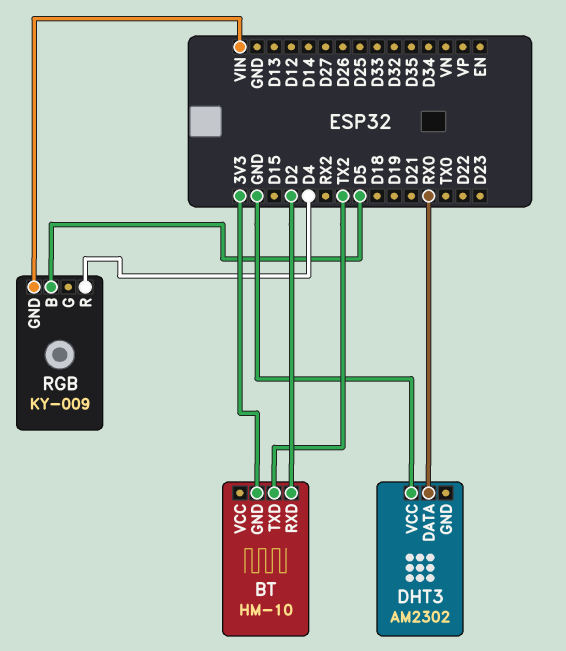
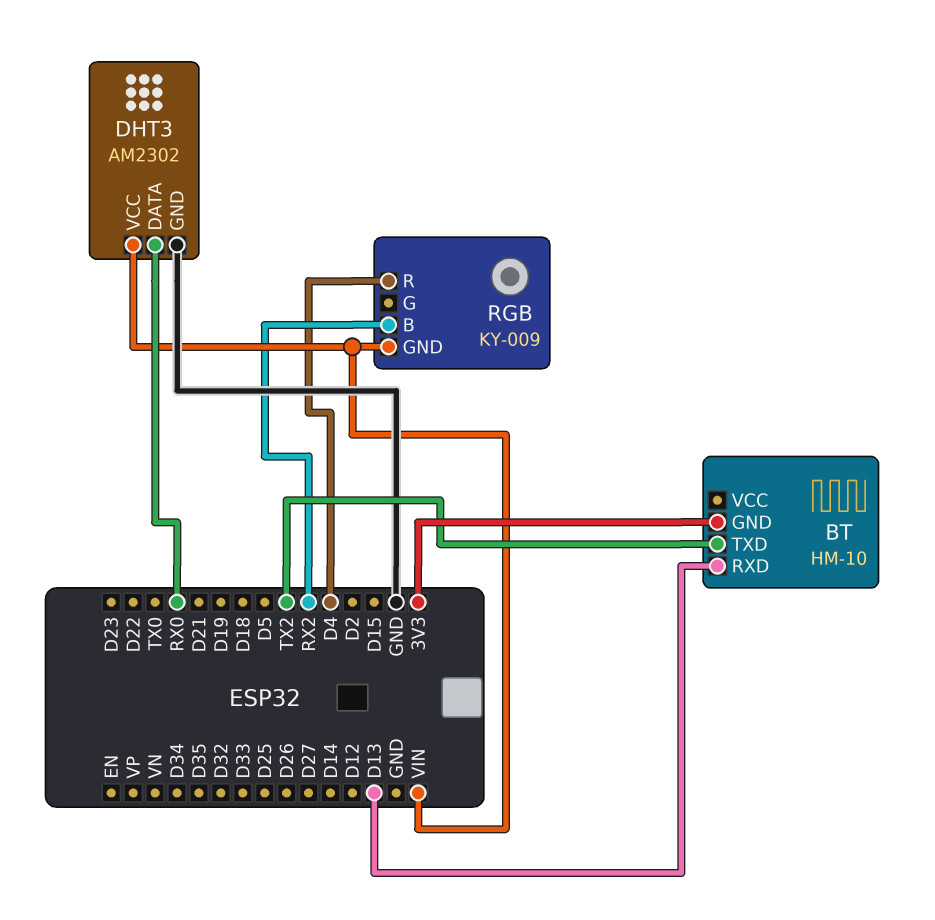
BT pin RXD: D2 -> D13
DHT3 pin GND: none -> GND
DHT3 pin VCC: GND -> VIN
RGB pin B: D5 -> RX2

